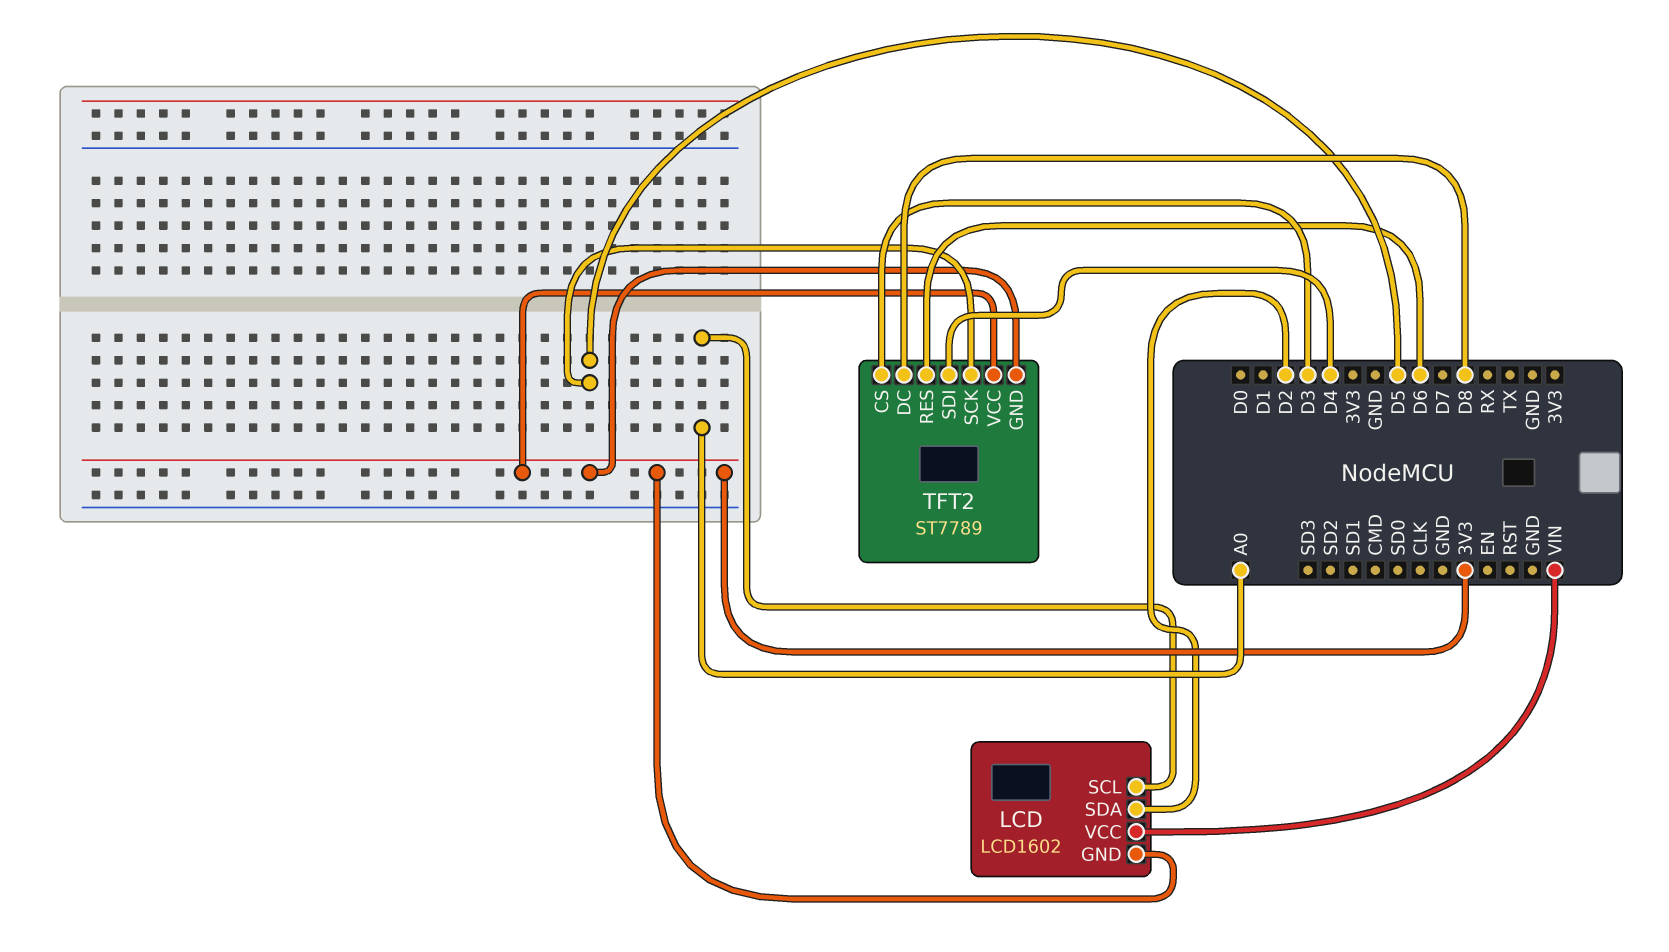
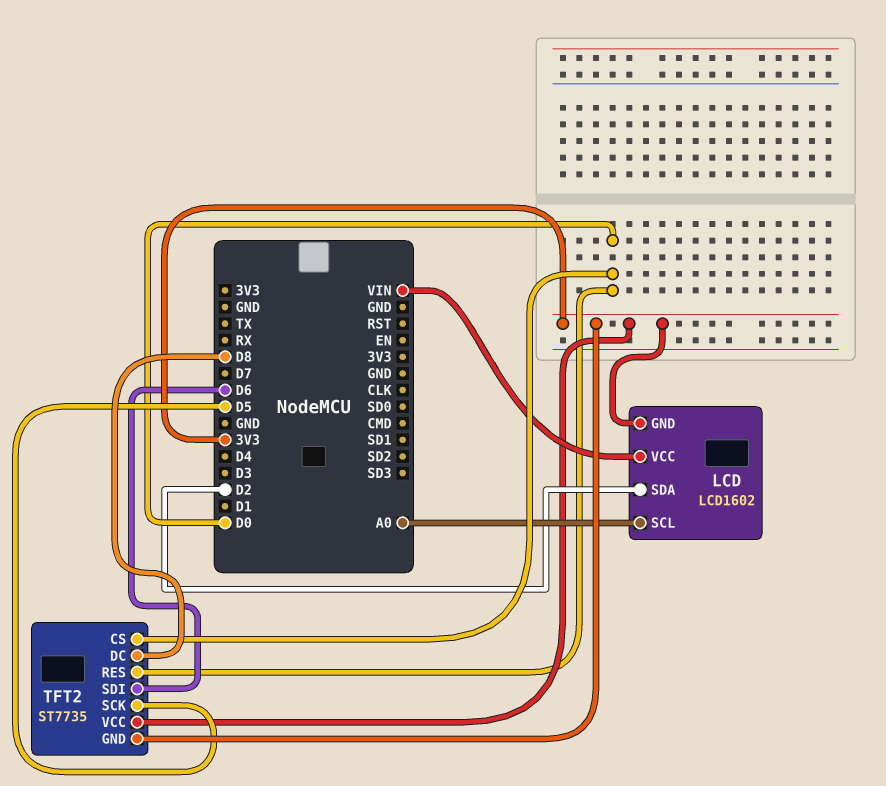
TFT2: ST7789 -> ST7735
TFT2 pin CS: D3 -> D0
TFT2 pin RES: D6 -> D0
TFT2 pin SDI: D4 -> D6

